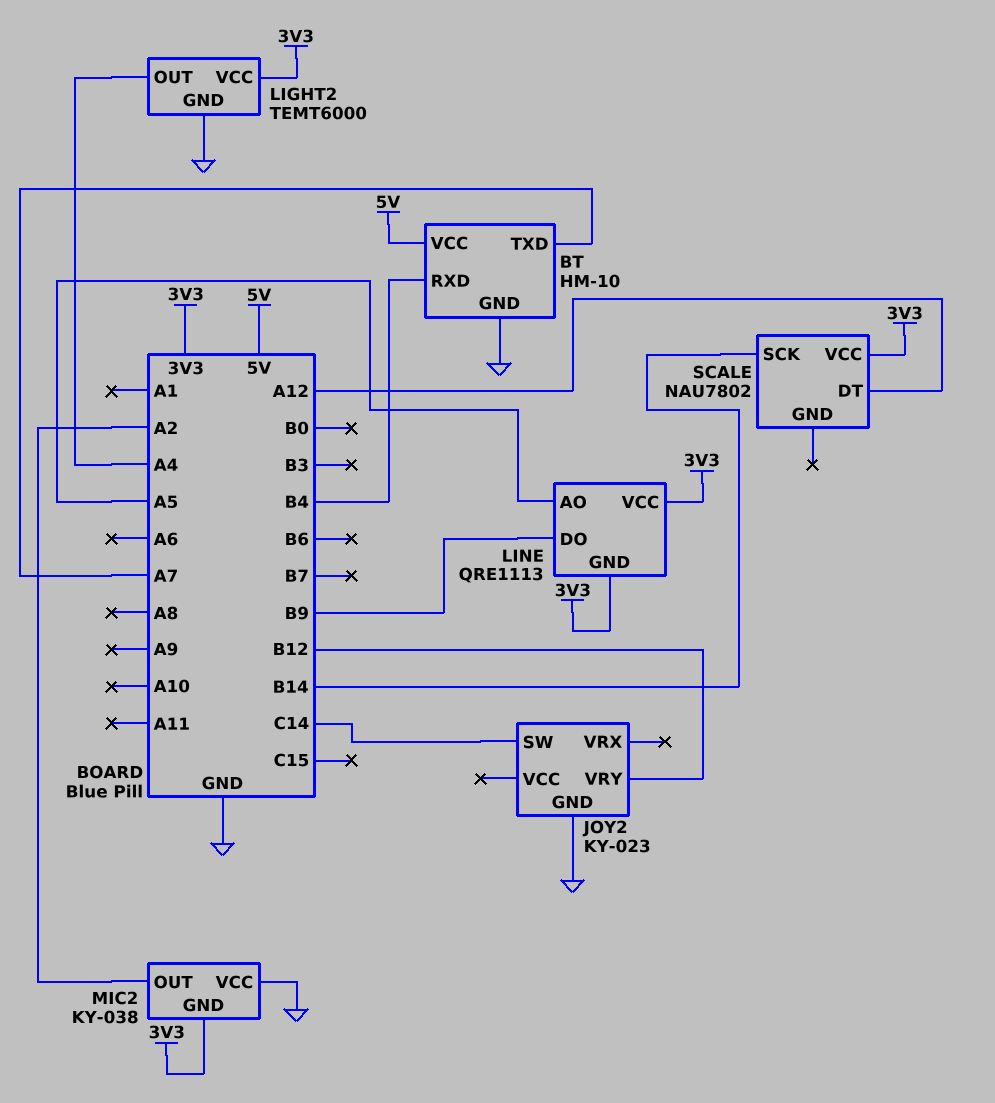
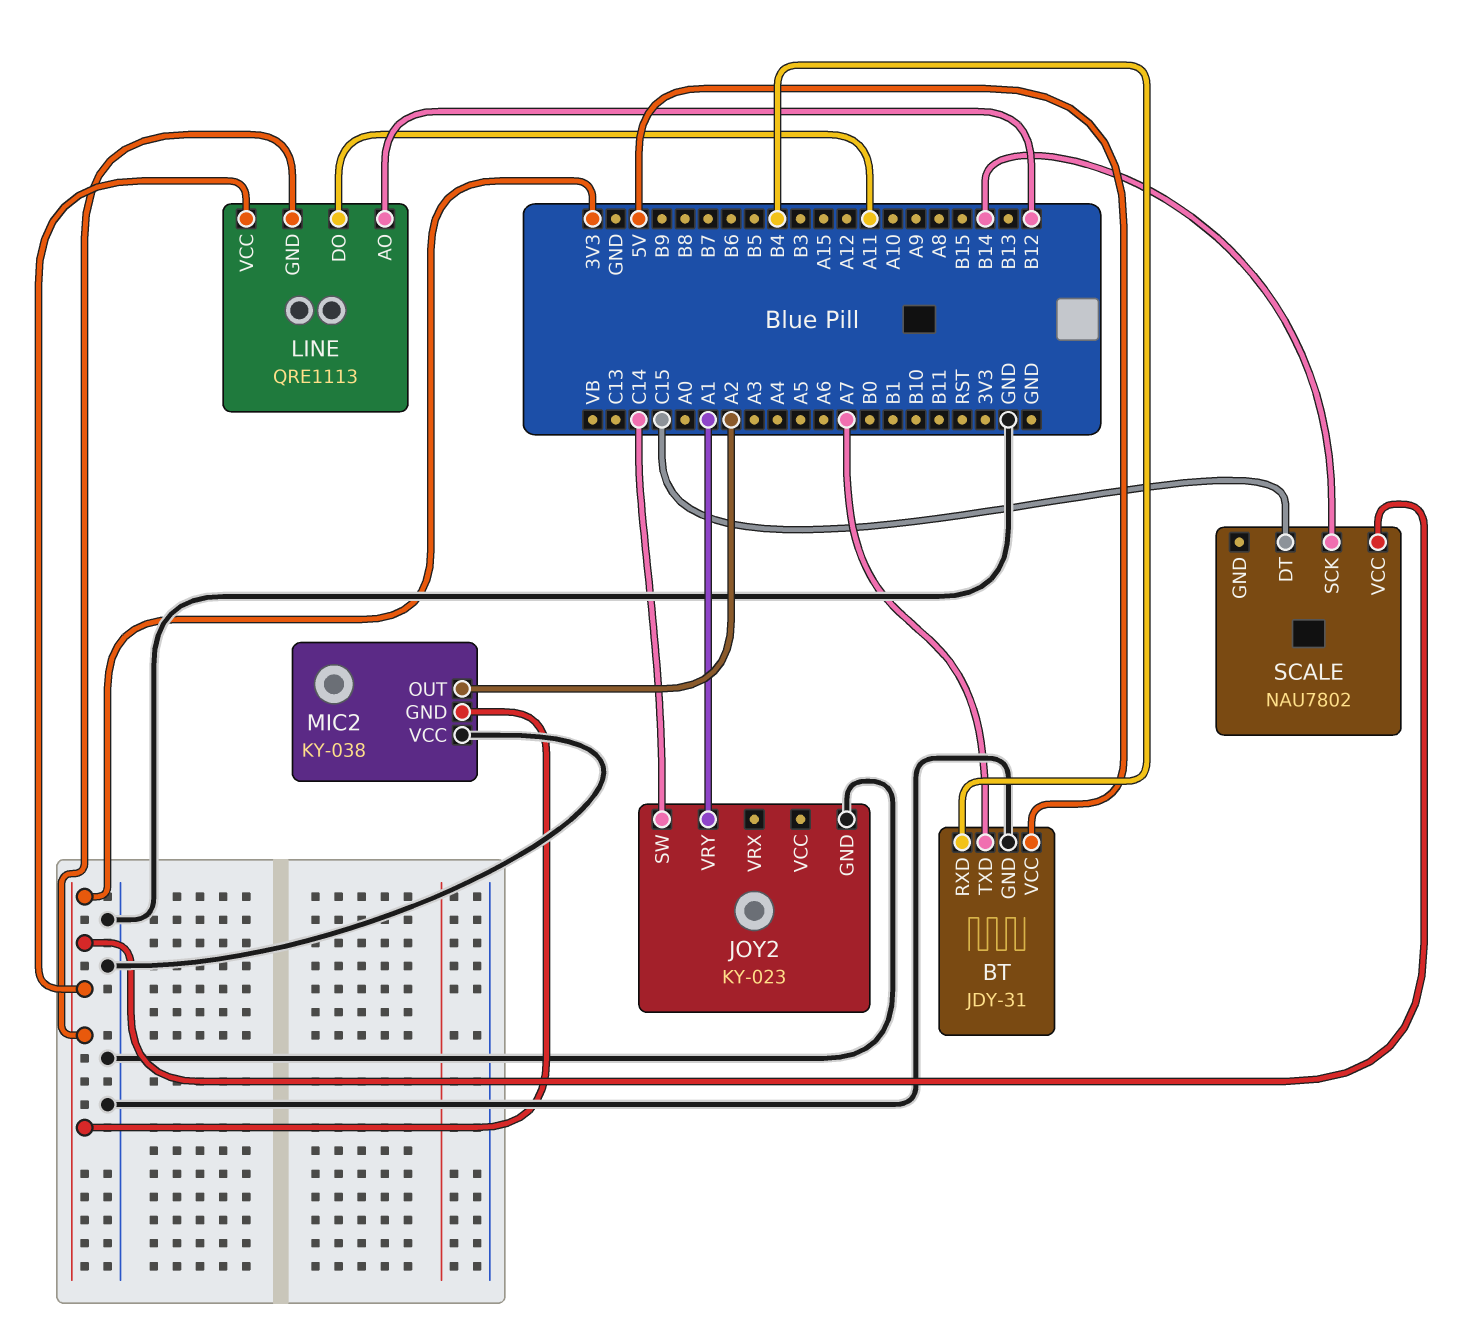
BT: HM-10 -> JDY-31
JOY2 pin VRY: B12 -> A1
LIGHT2: TEMT6000 -> none
LIGHT2 pin GND: GND -> none
LIGHT2 pin OUT: A4 -> none
LIGHT2 pin VCC: 3V3 -> none
LINE pin AO: A5 -> B12
LINE pin DO: B9 -> A11
SCALE pin DT: A12 -> C15

